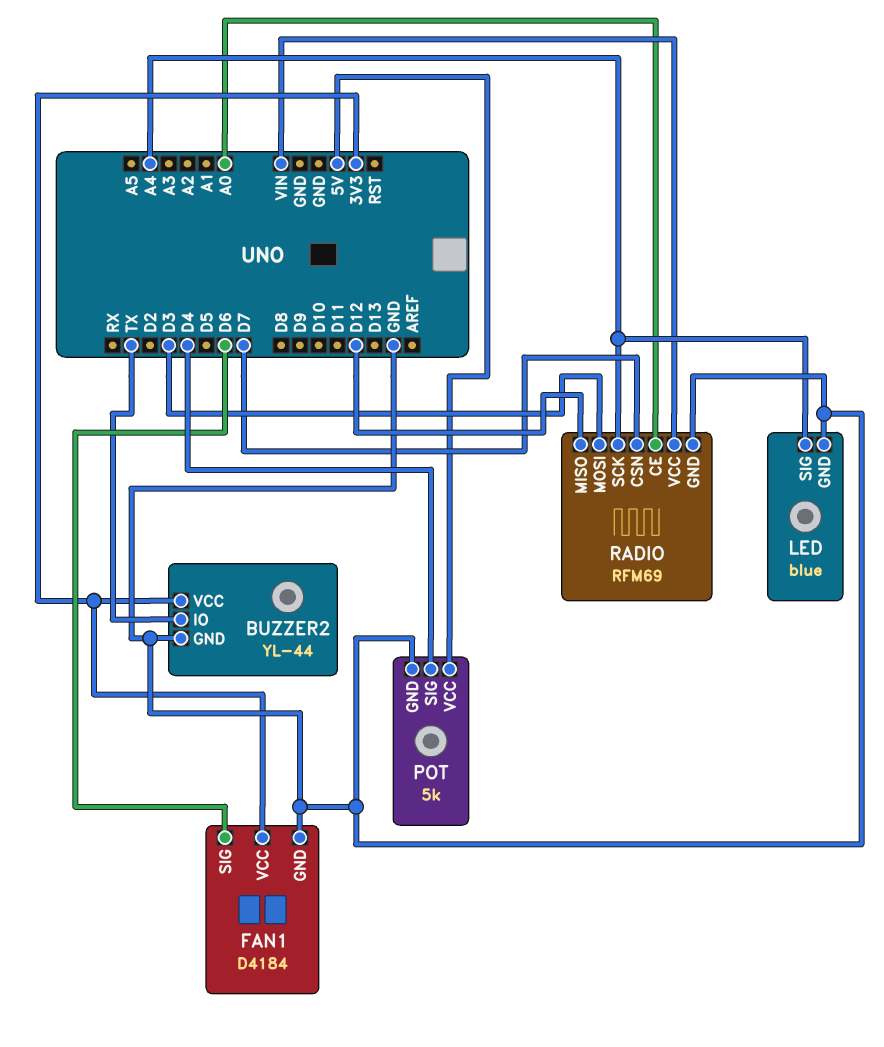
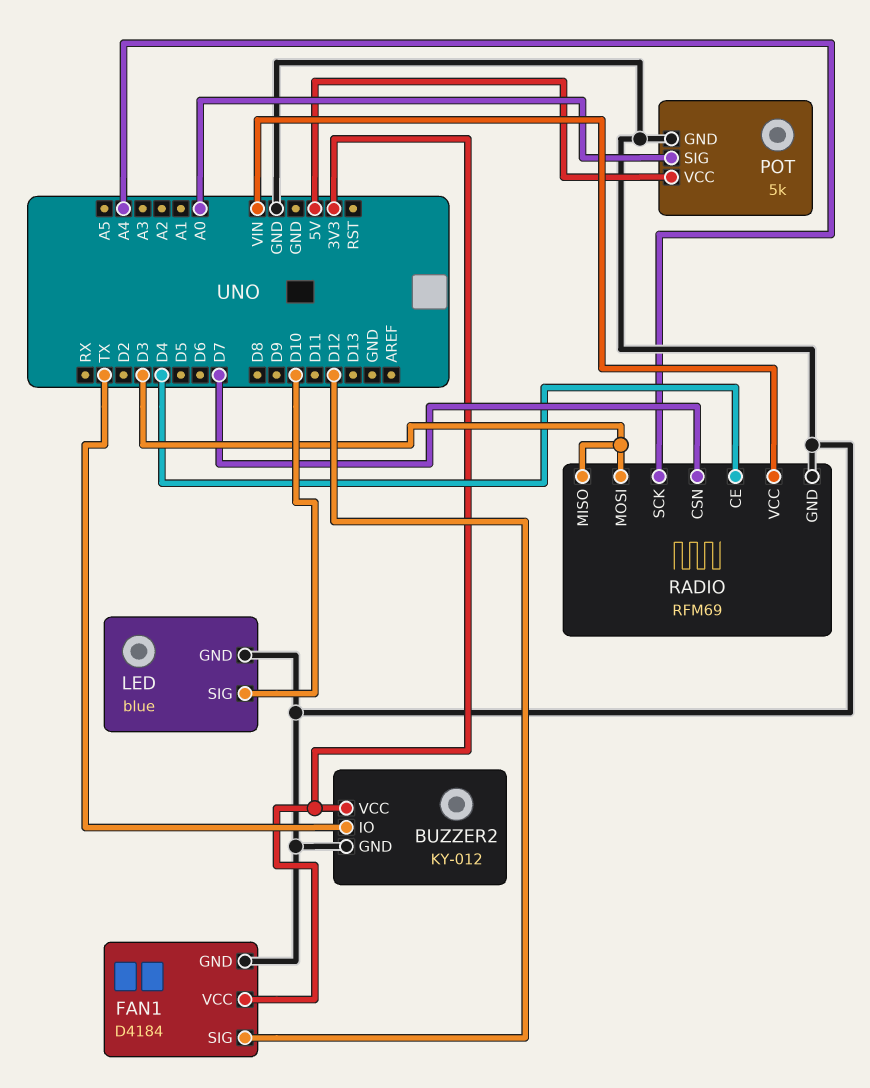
BUZZER2: YL-44 -> KY-012
FAN1 pin SIG: D6 -> D12
LED pin SIG: A4 -> D10
POT pin SIG: D4 -> A0
RADIO pin CE: A0 -> D4
RADIO pin MISO: D12 -> D3

